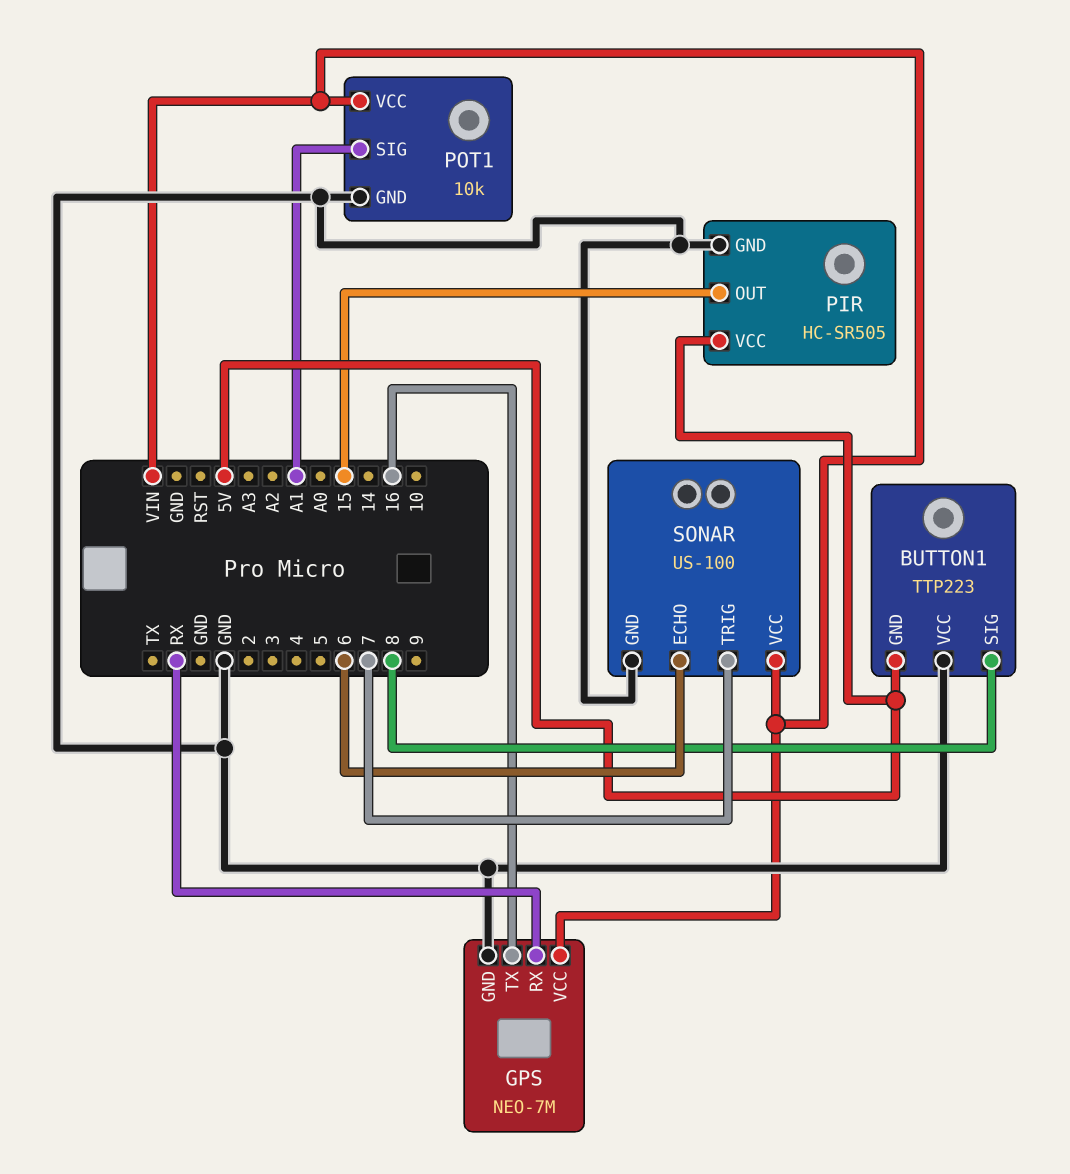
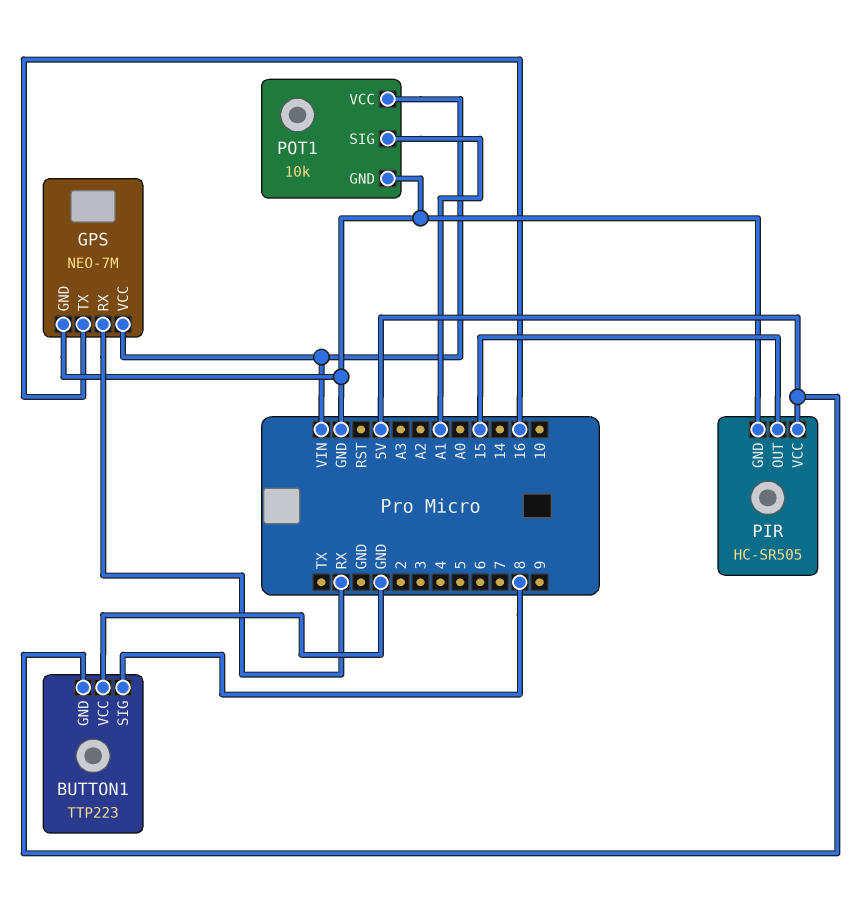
SONAR: US-100 -> none
SONAR pin ECHO: 6 -> none
SONAR pin GND: GND -> none
SONAR pin TRIG: 7 -> none
SONAR pin VCC: VIN -> none

